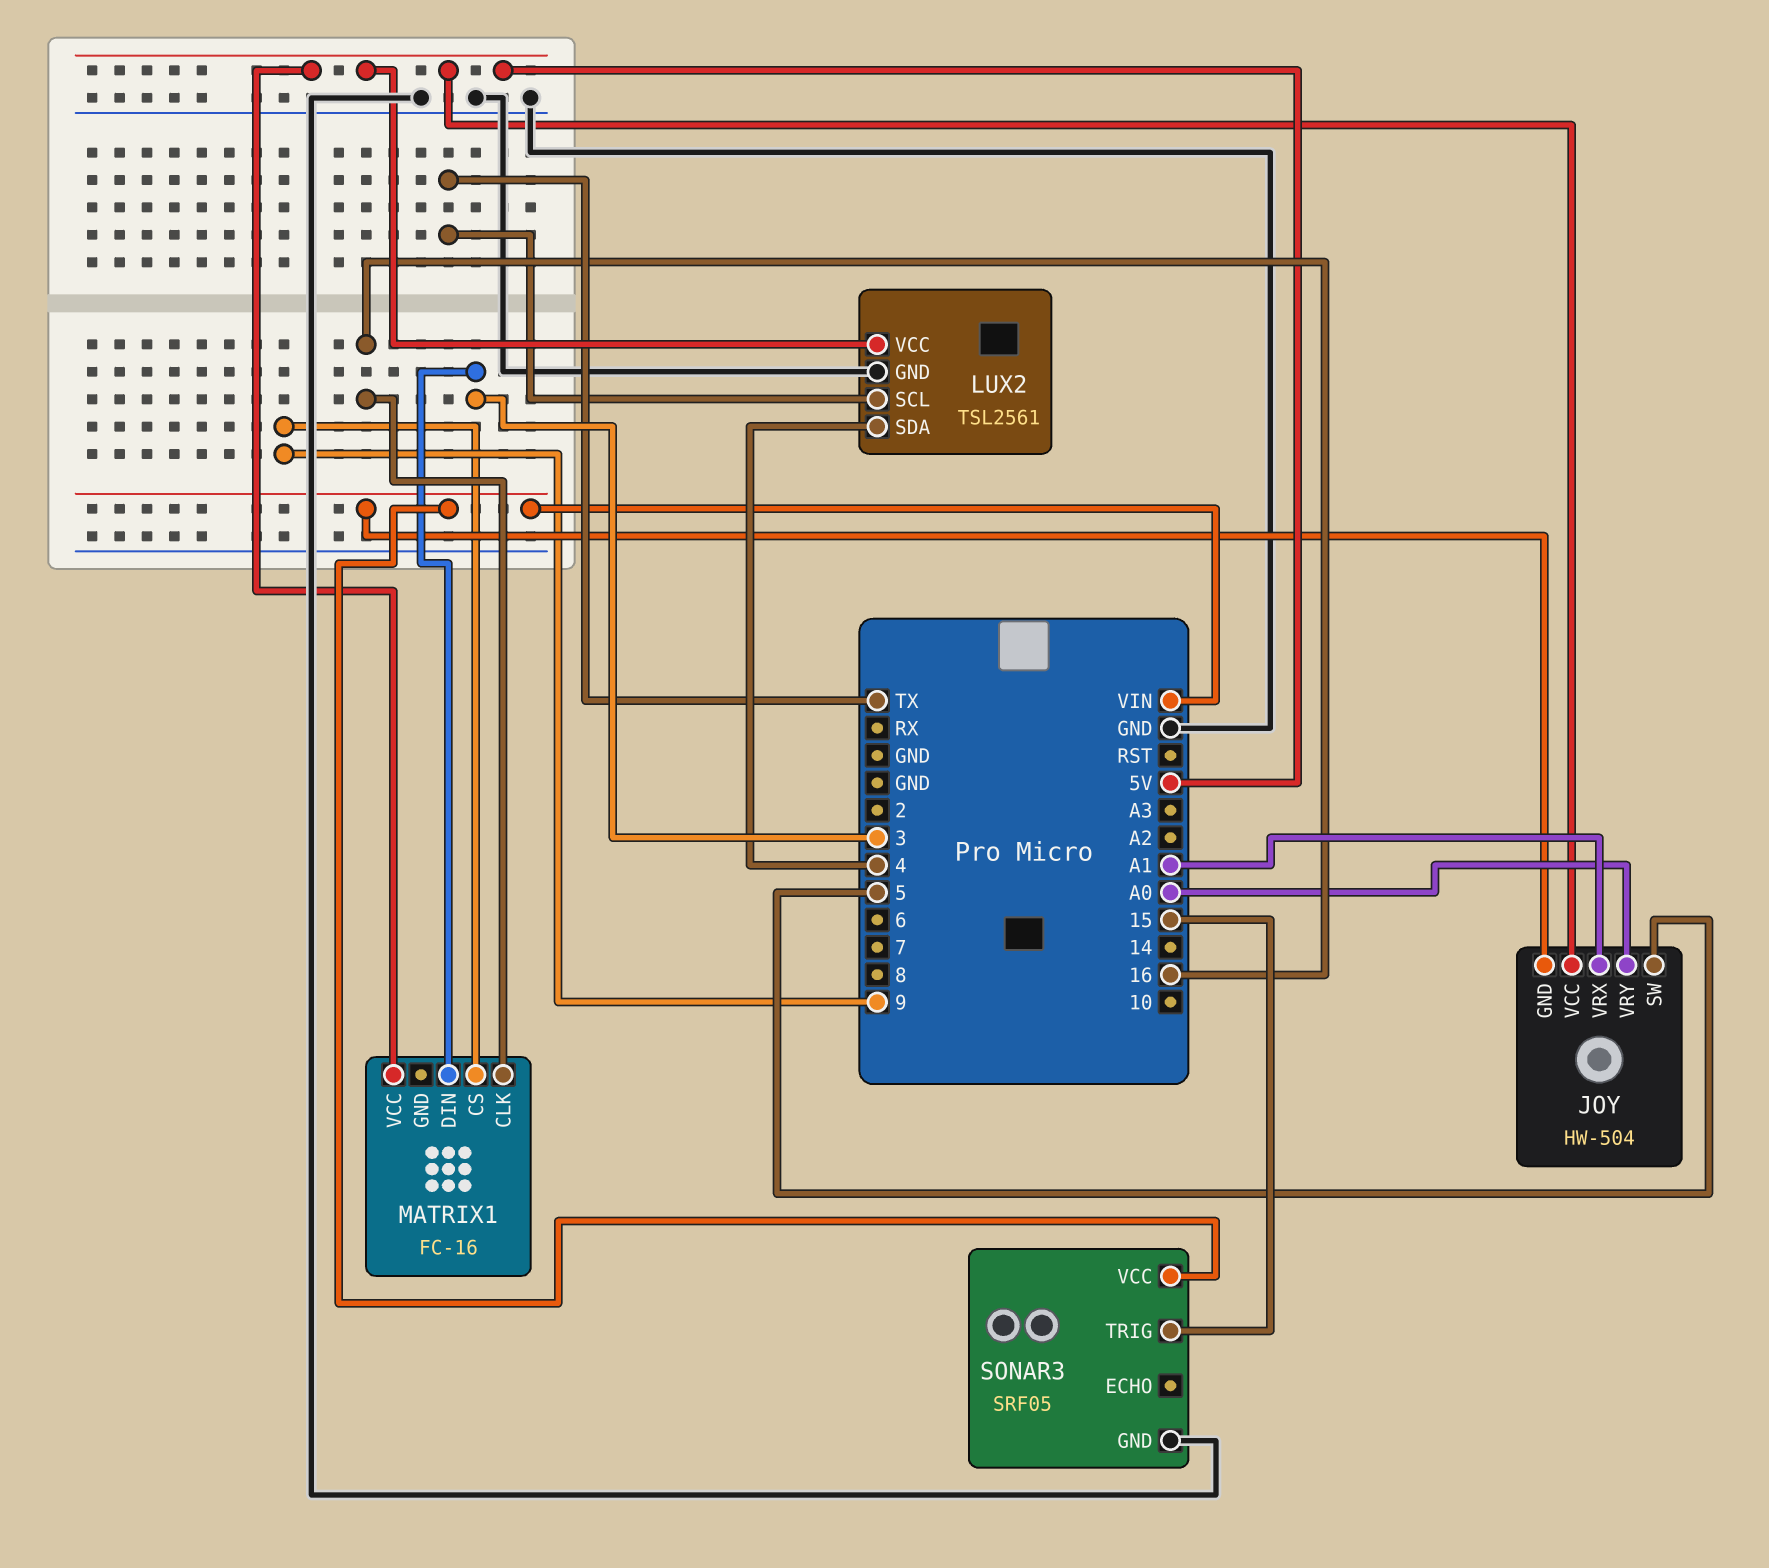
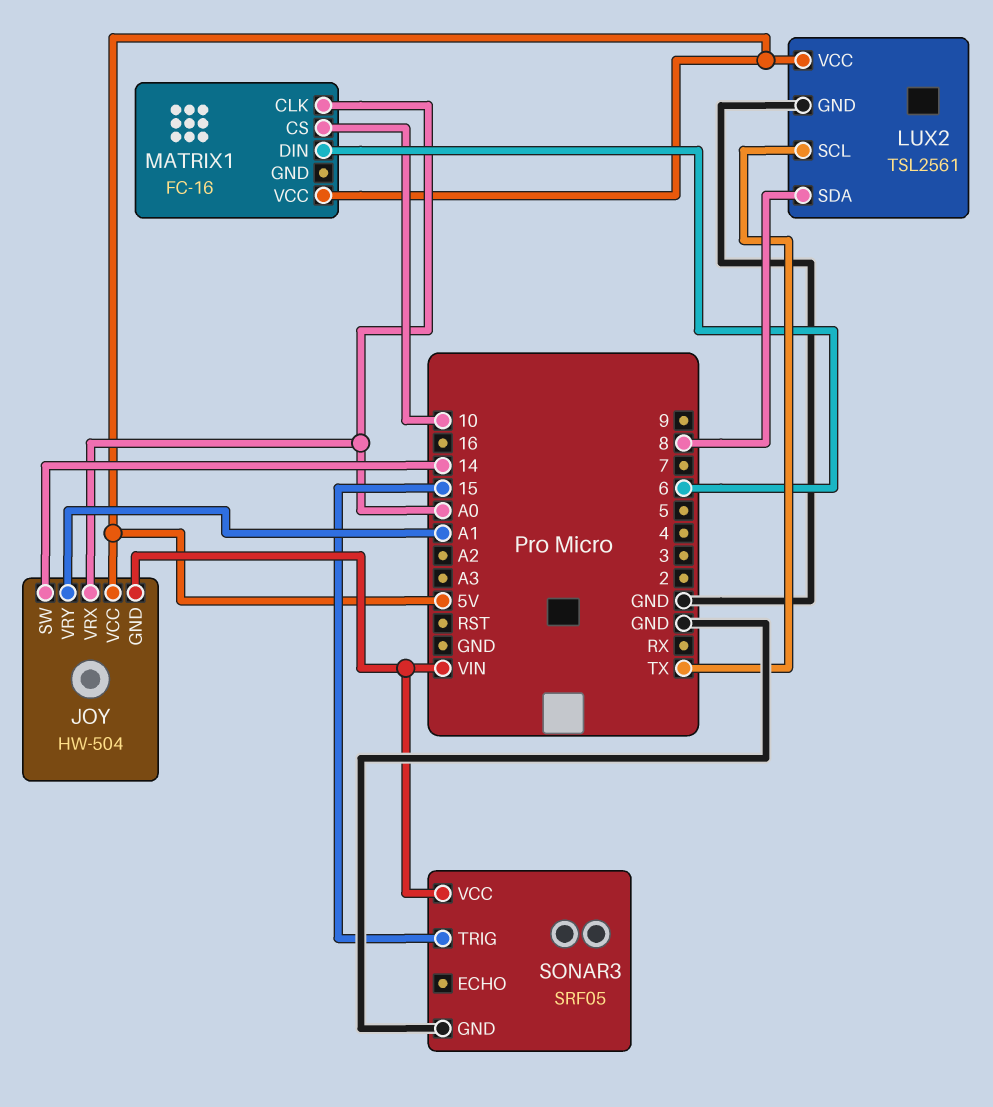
JOY pin SW: 5 -> 14
JOY pin VRX: A1 -> A0
JOY pin VRY: A0 -> A1
LUX2 pin SDA: 4 -> 8
MATRIX1 pin CLK: 16 -> A0
MATRIX1 pin CS: 9 -> 10
MATRIX1 pin DIN: 3 -> 6

